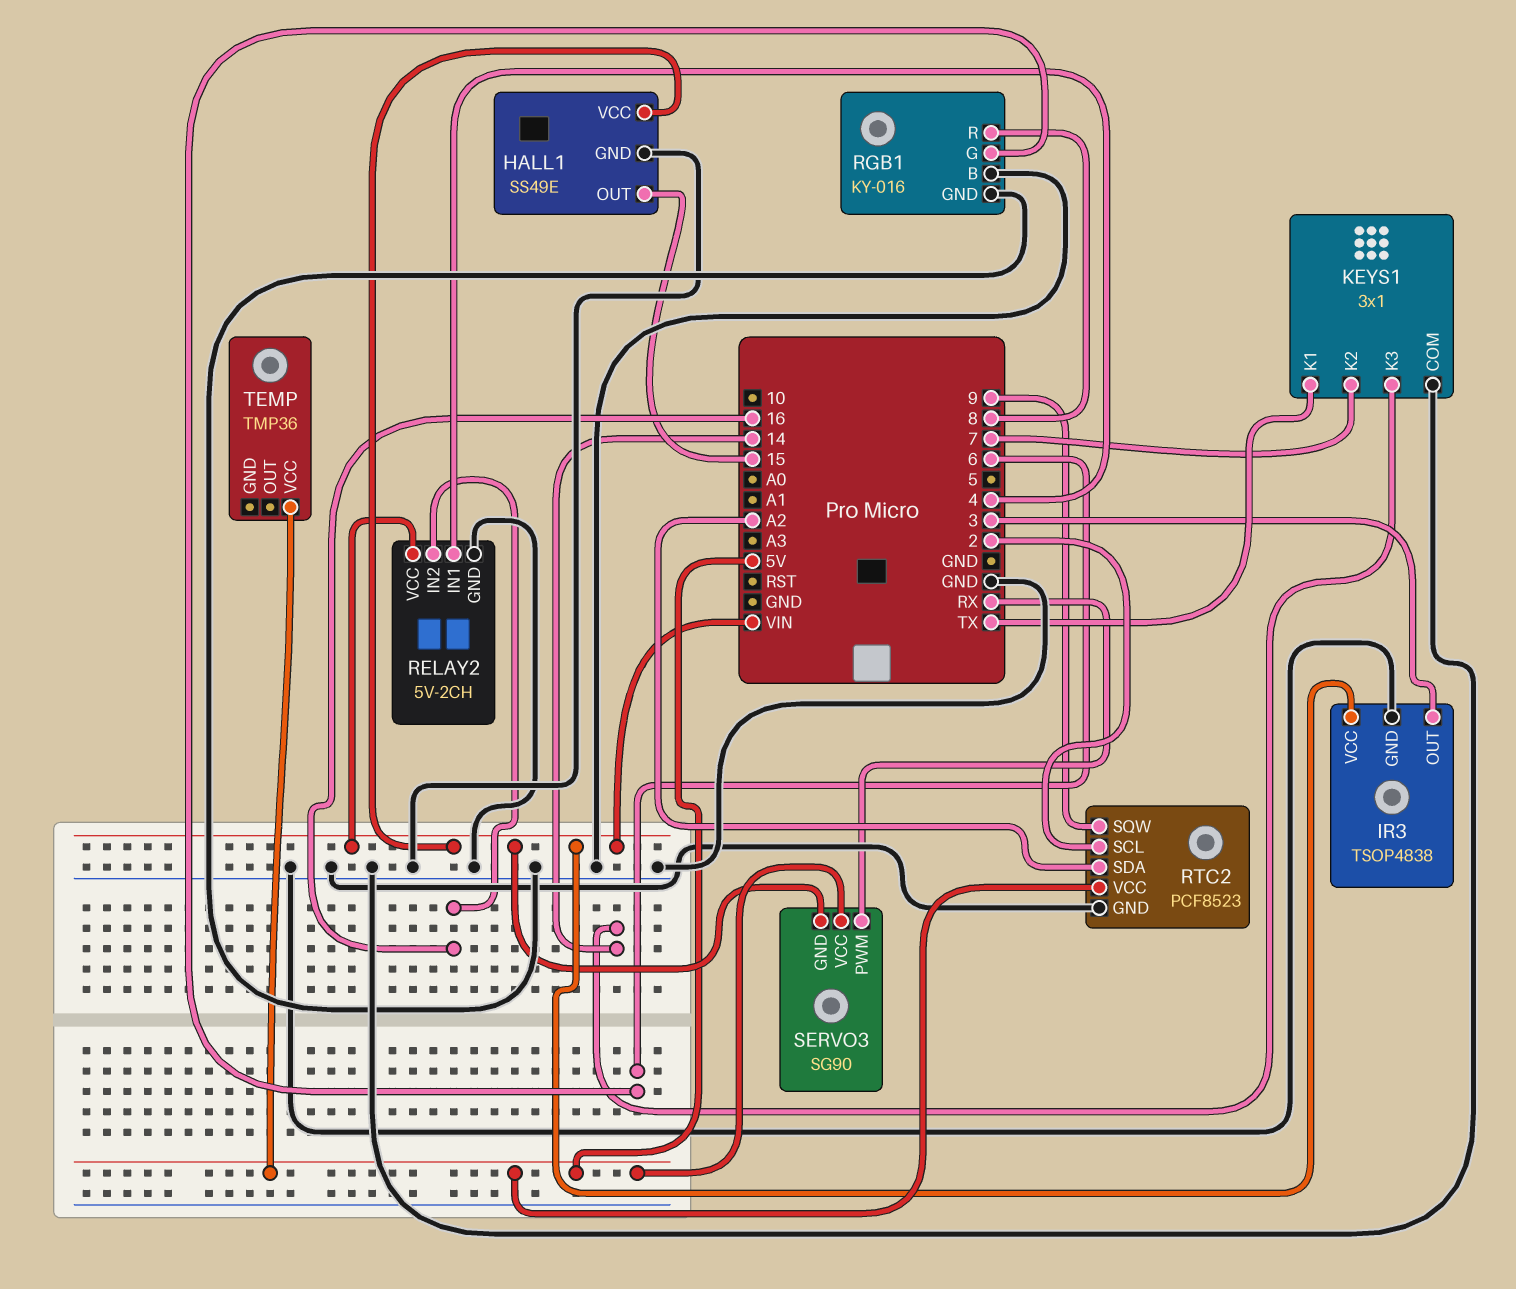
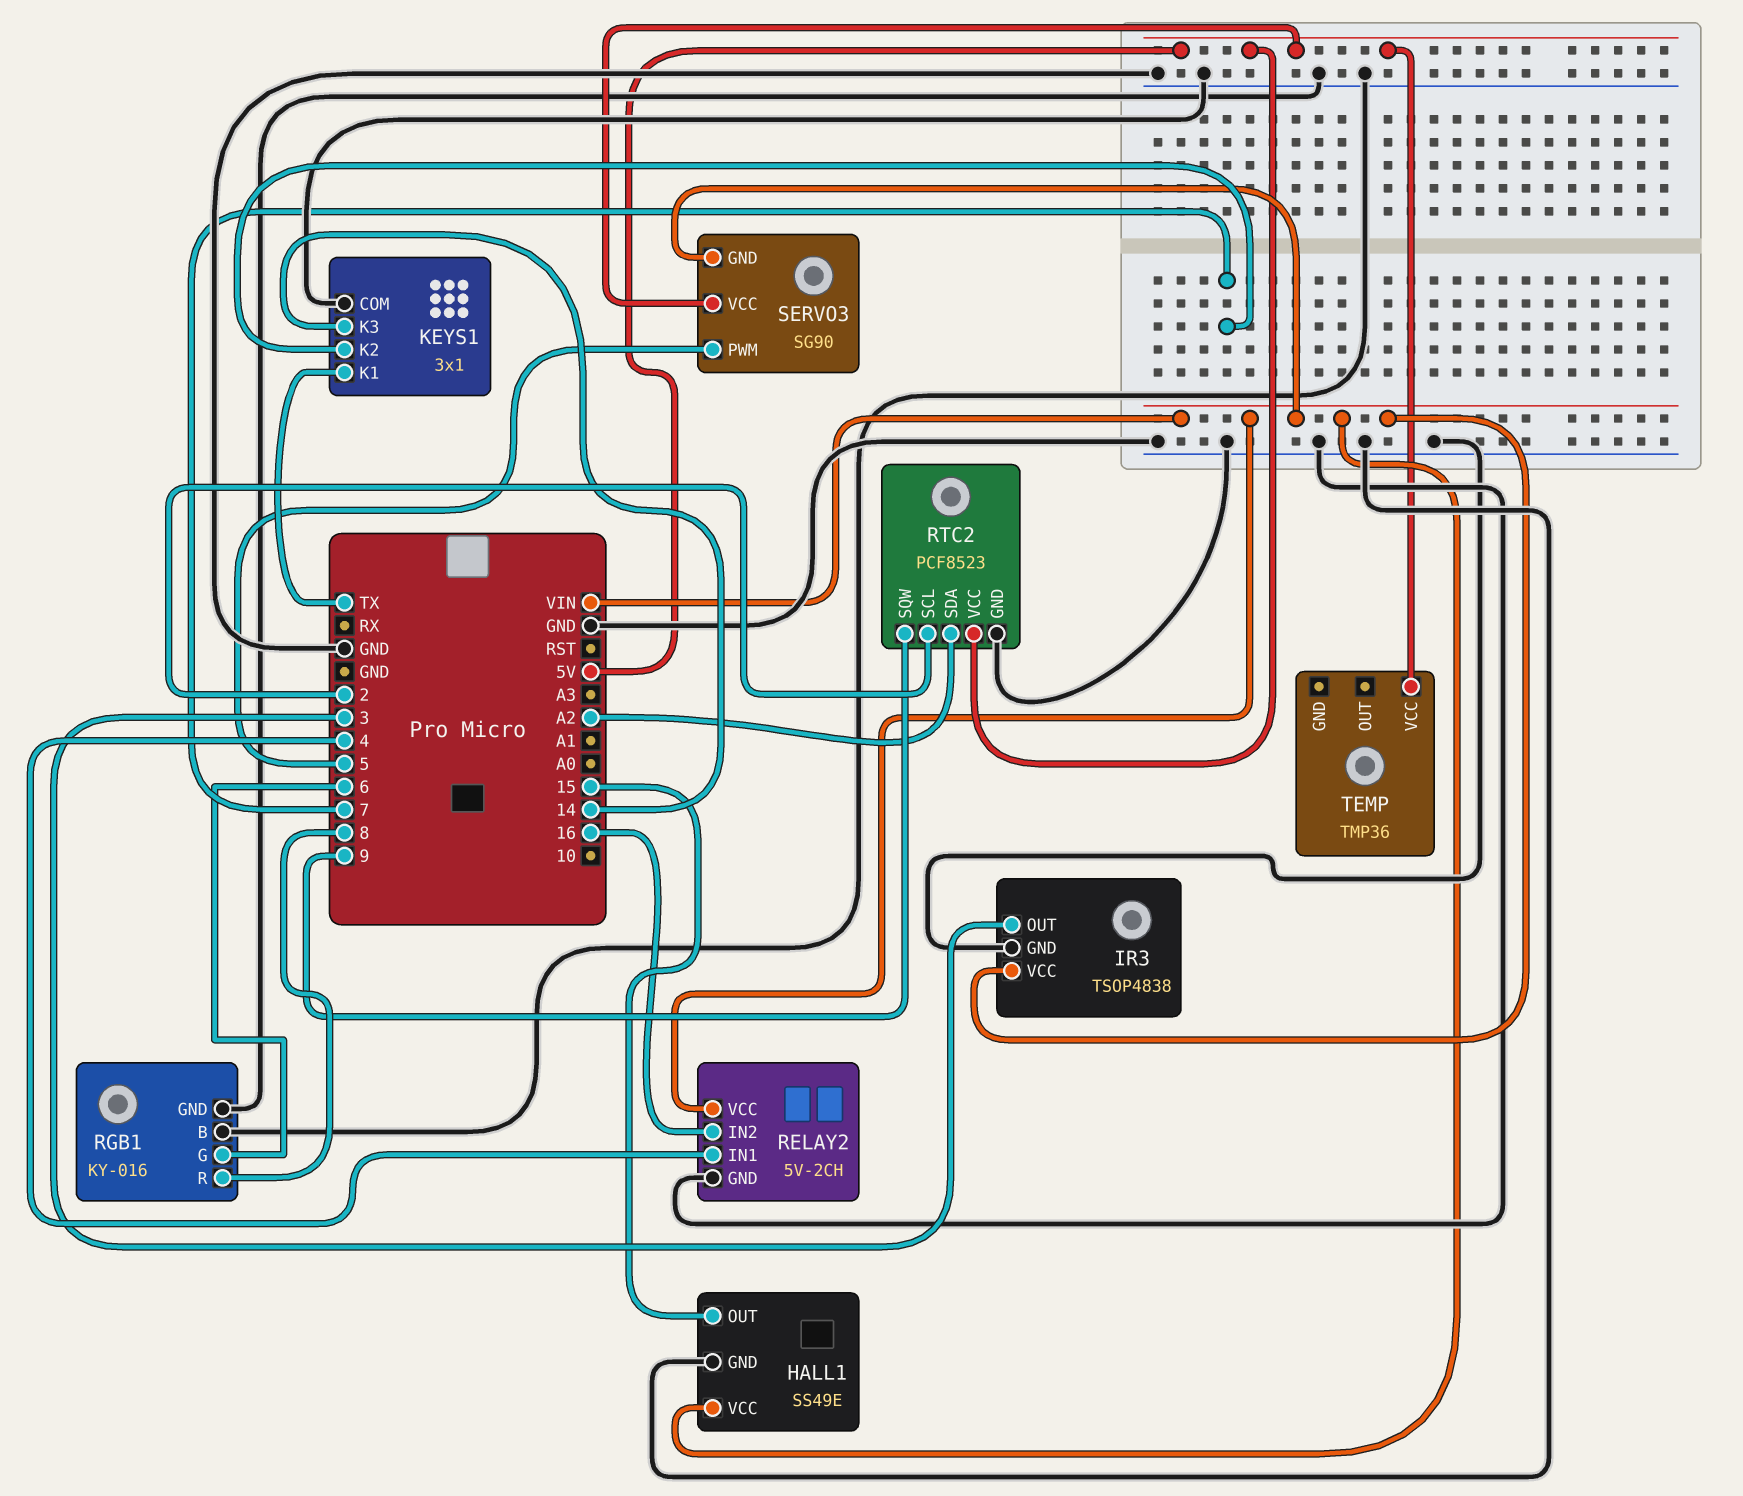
SERVO3 pin PWM: RX -> 5

